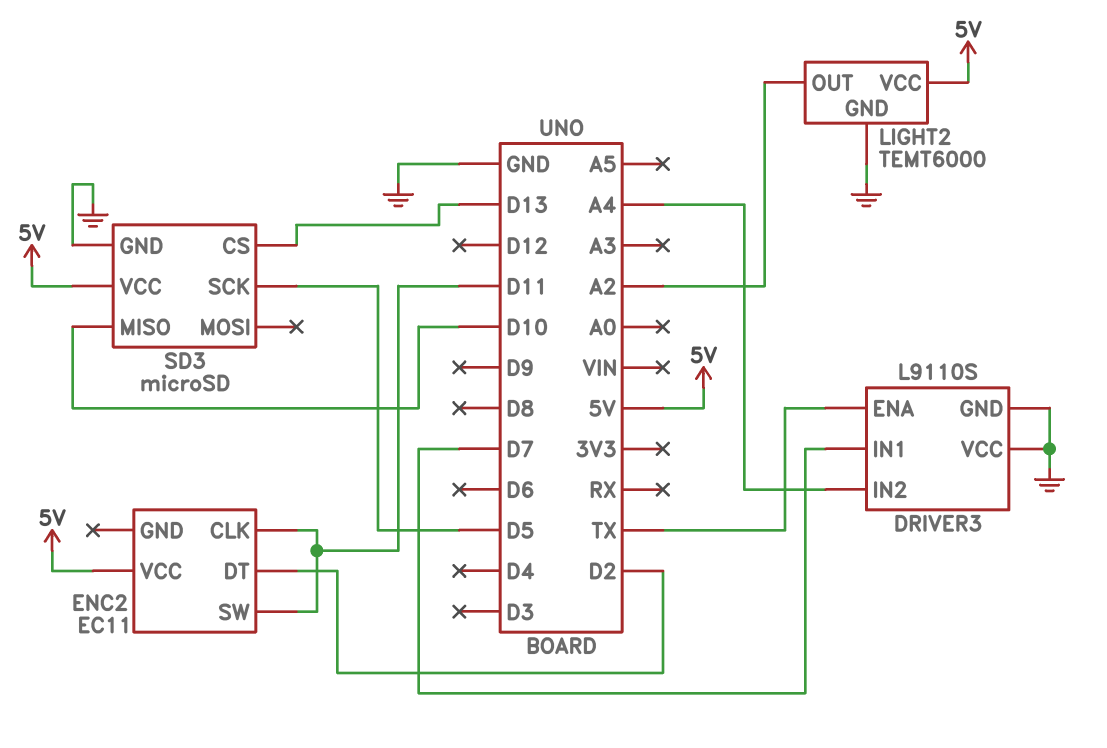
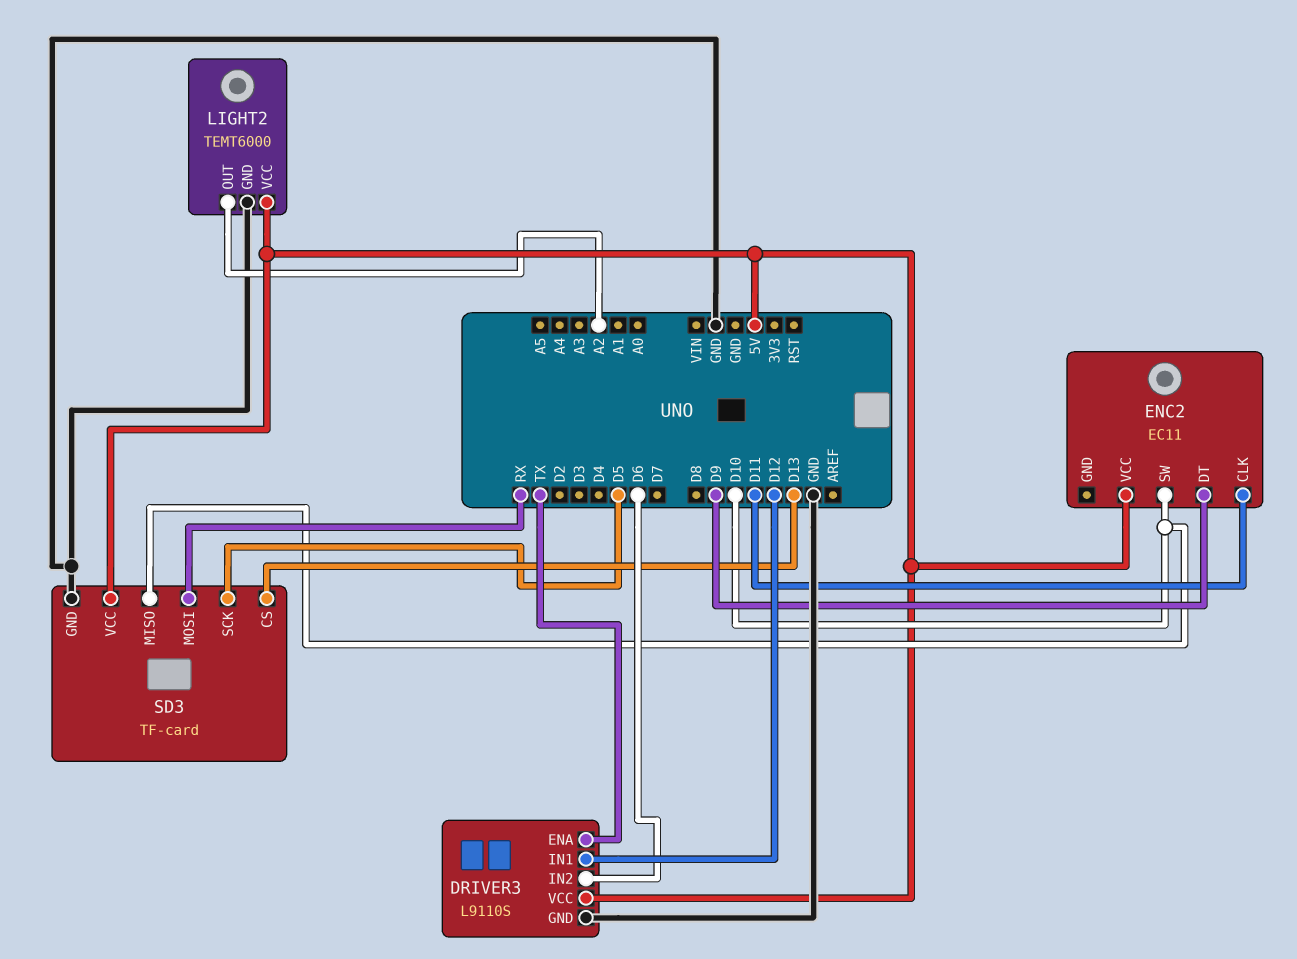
DRIVER3 pin IN1: D7 -> D12
DRIVER3 pin IN2: A4 -> D6
DRIVER3 pin VCC: GND -> 5V
ENC2 pin DT: D2 -> D9
ENC2 pin SW: D11 -> D10
SD3: microSD -> TF-card
SD3 pin MOSI: none -> RX

